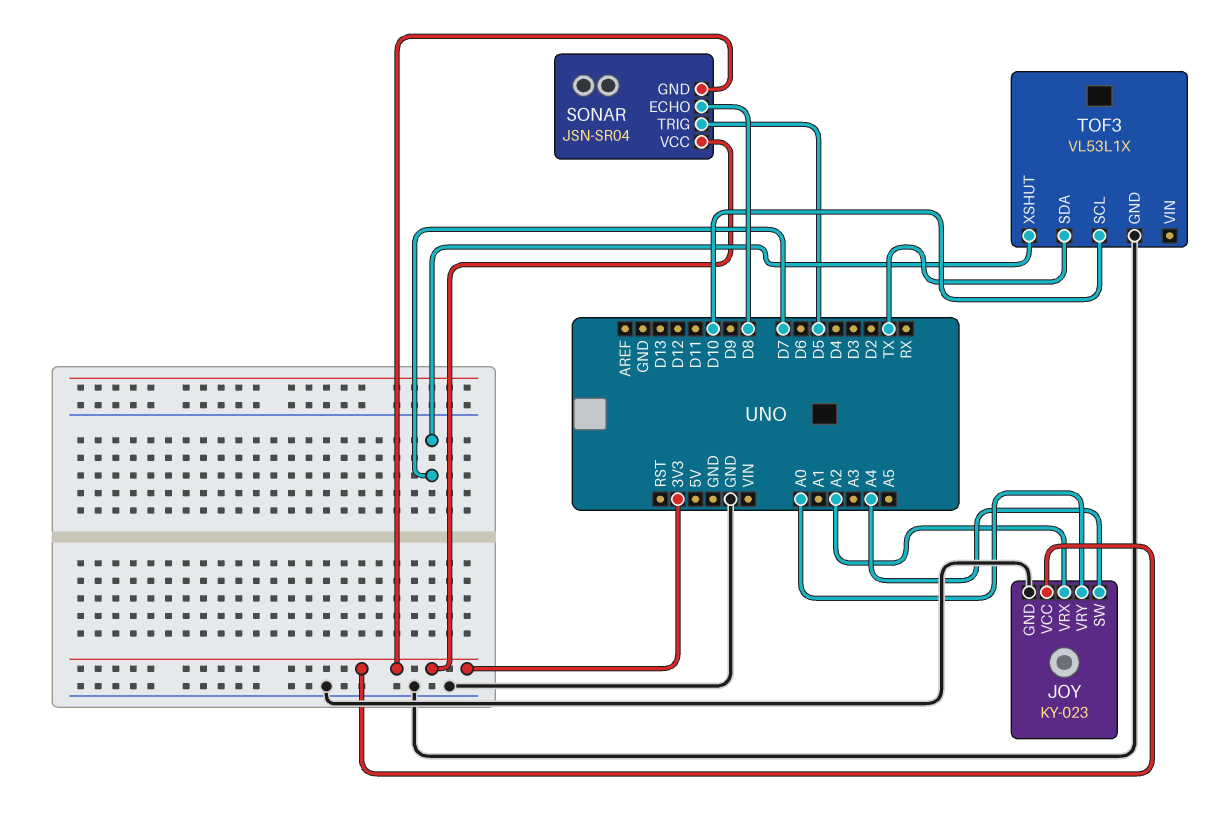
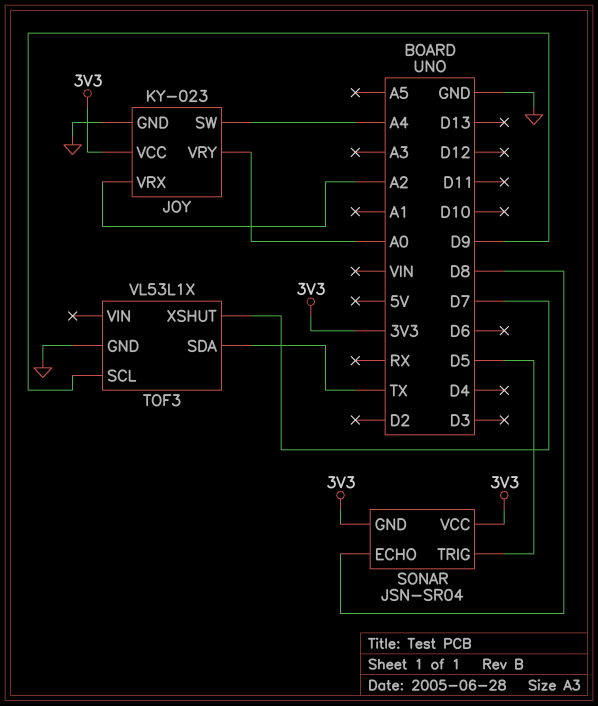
TOF3 pin SCL: D10 -> D9

